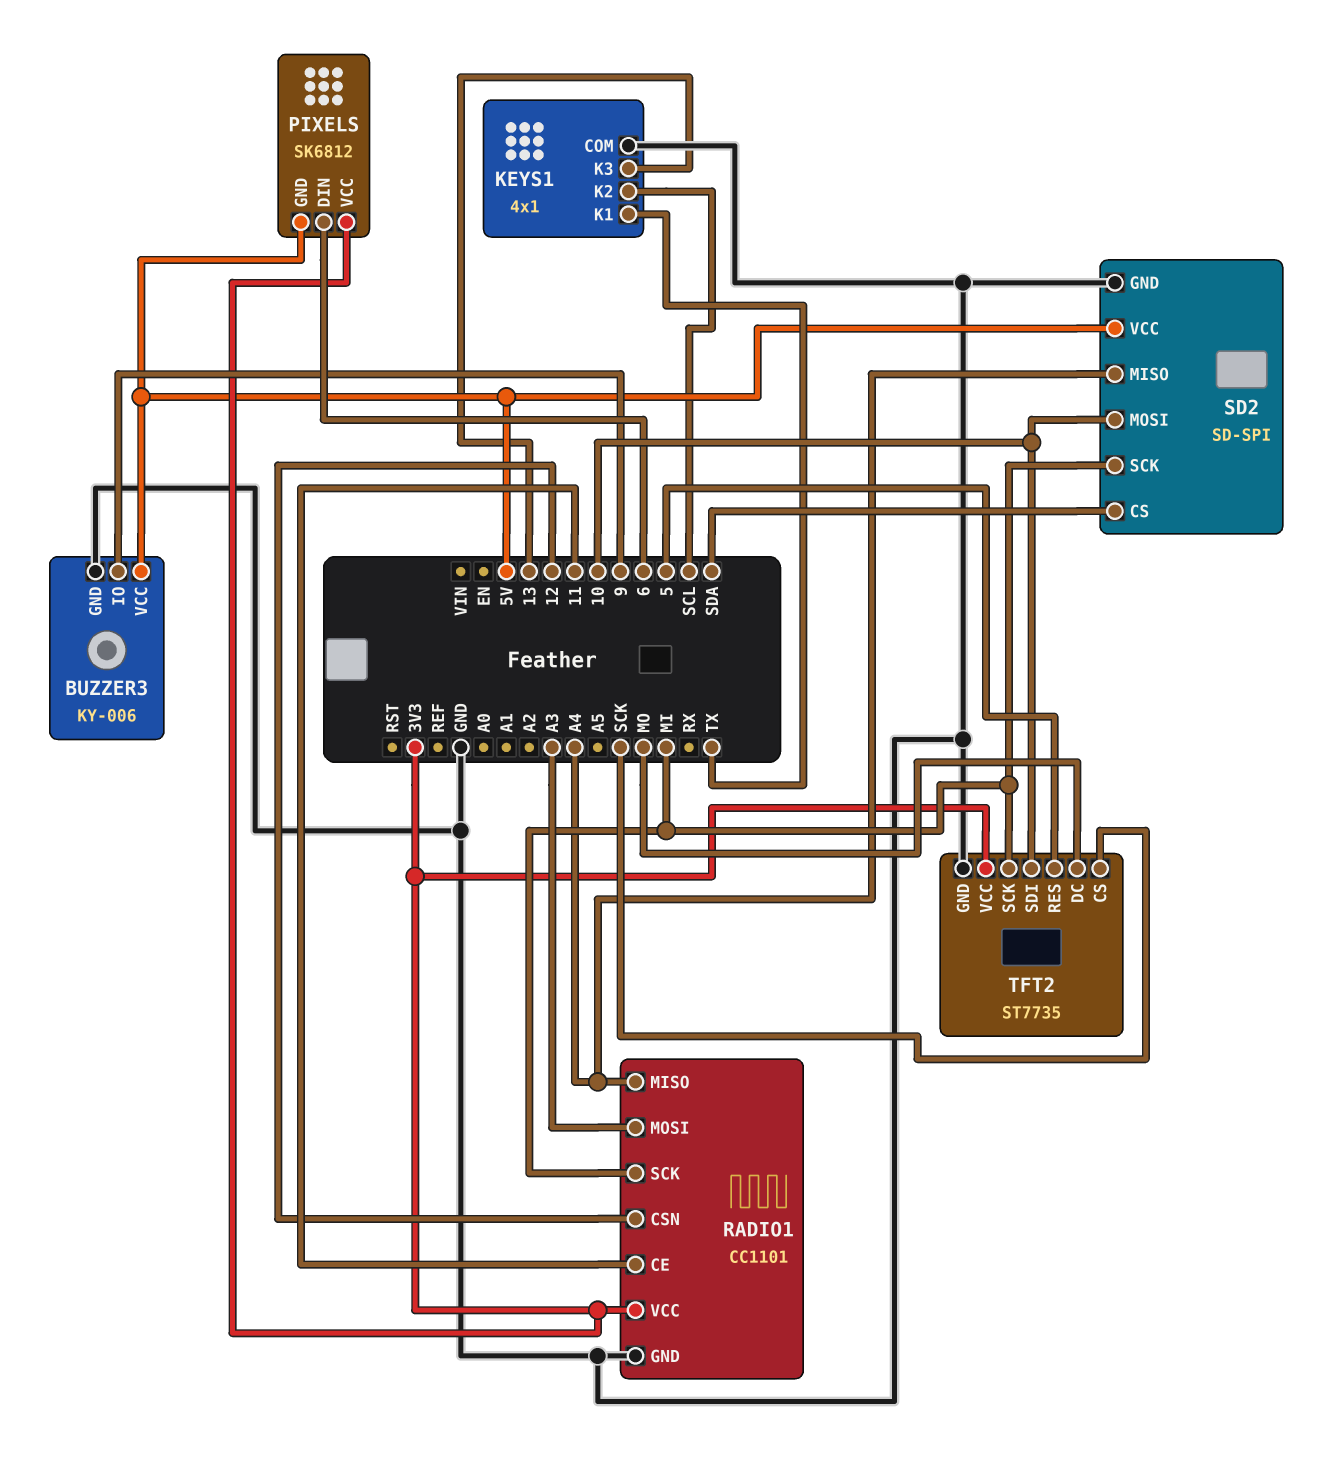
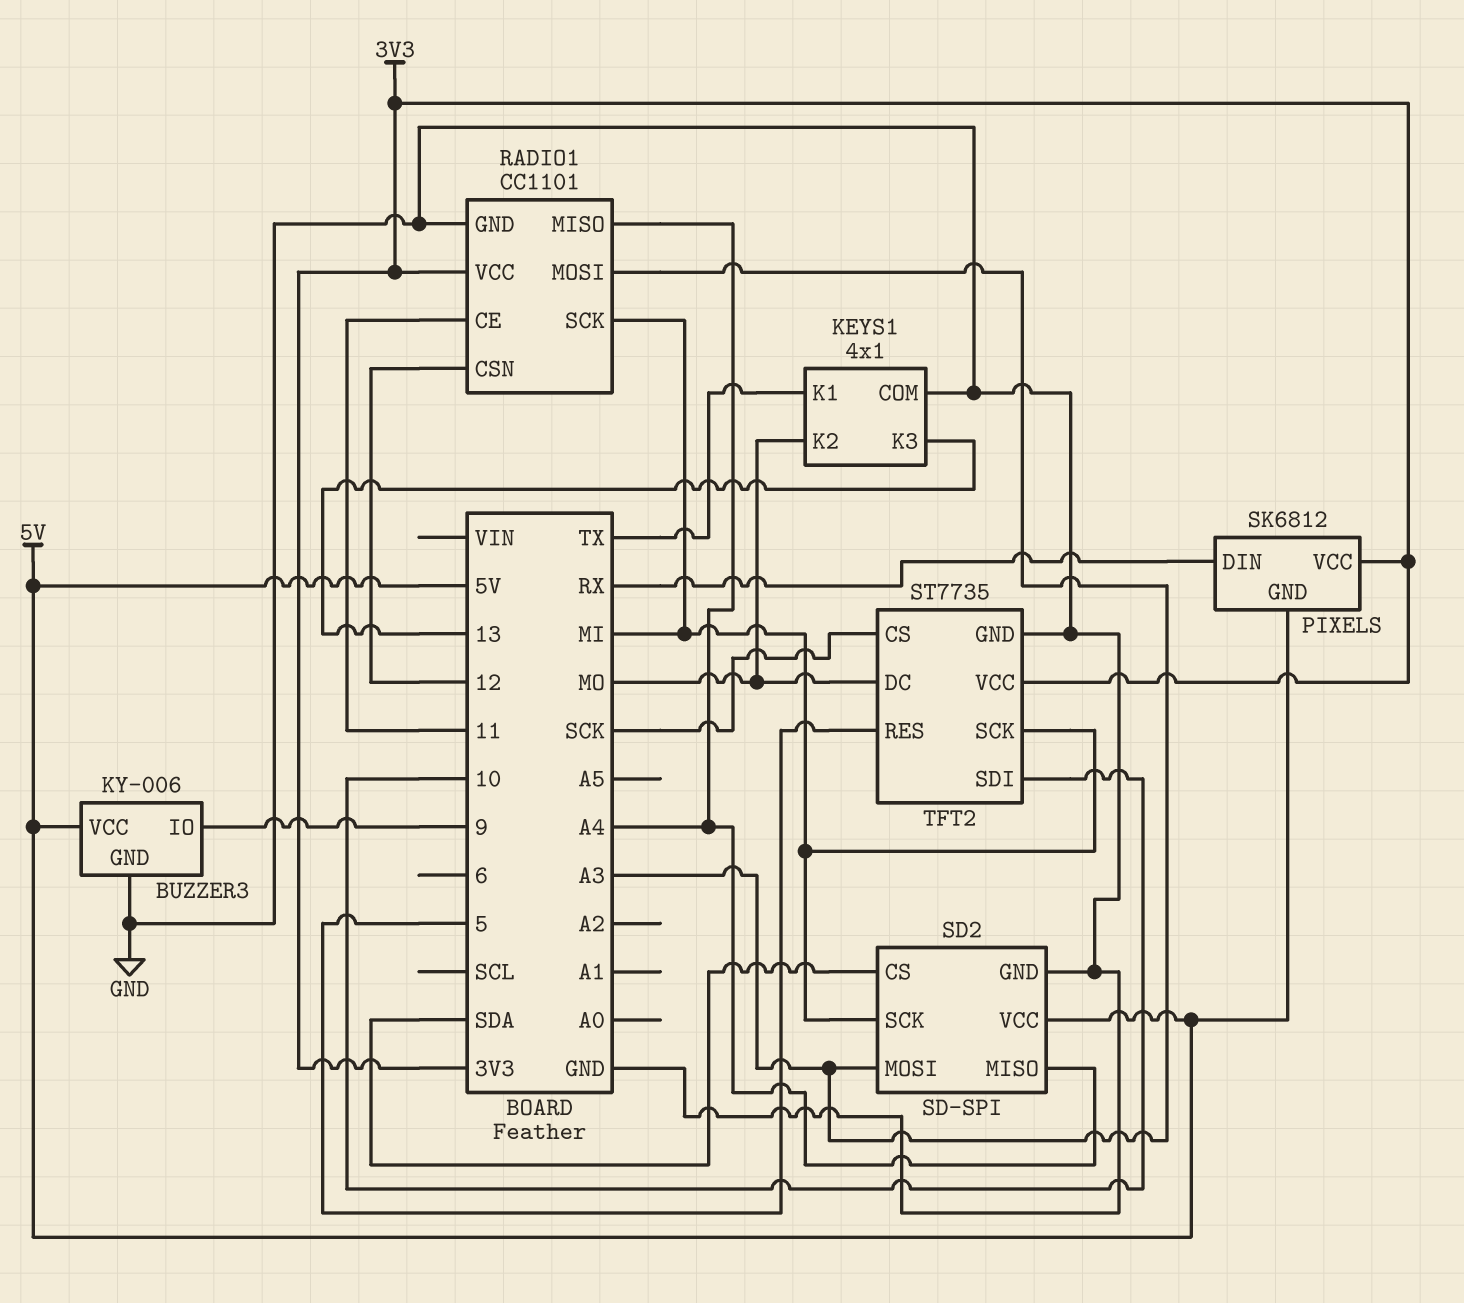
KEYS1 pin K2: SCL -> MO
PIXELS pin DIN: 6 -> RX
SD2 pin MOSI: 10 -> A3

